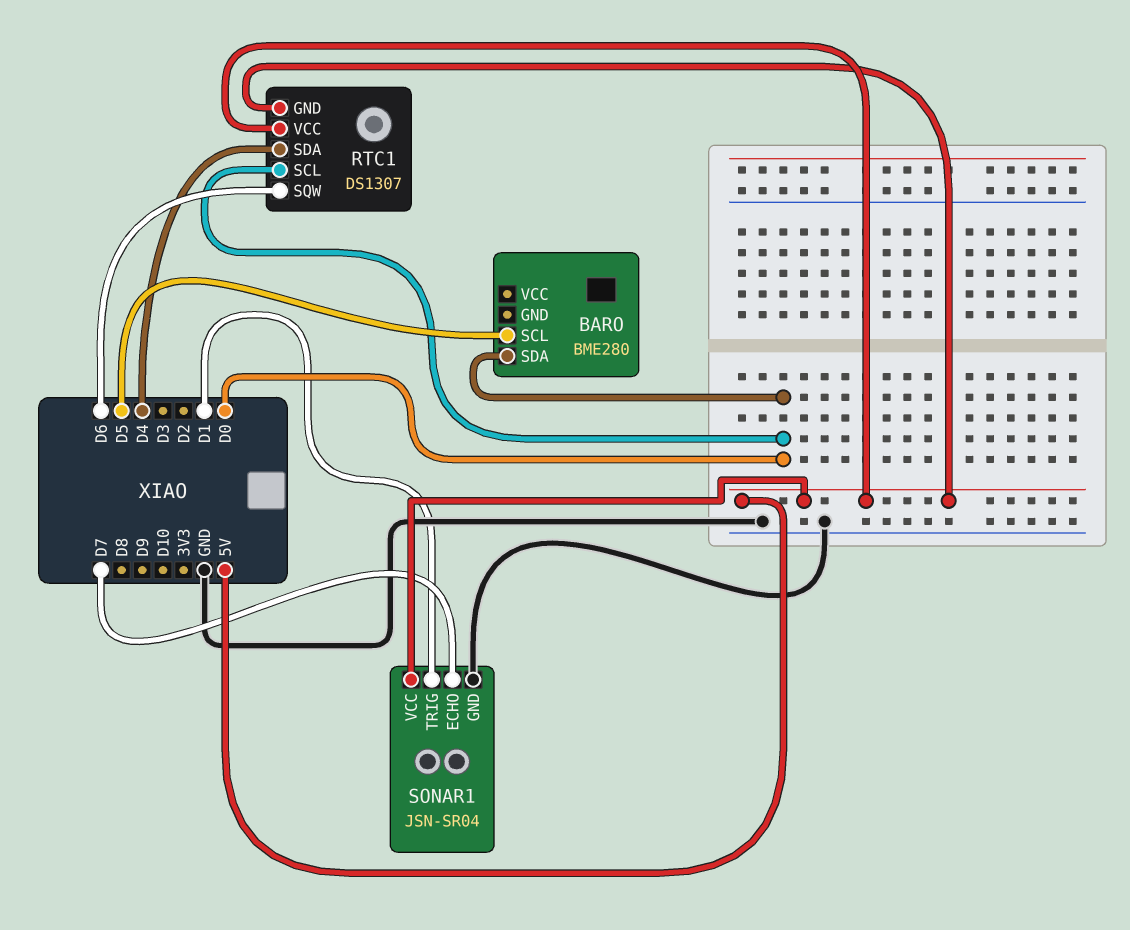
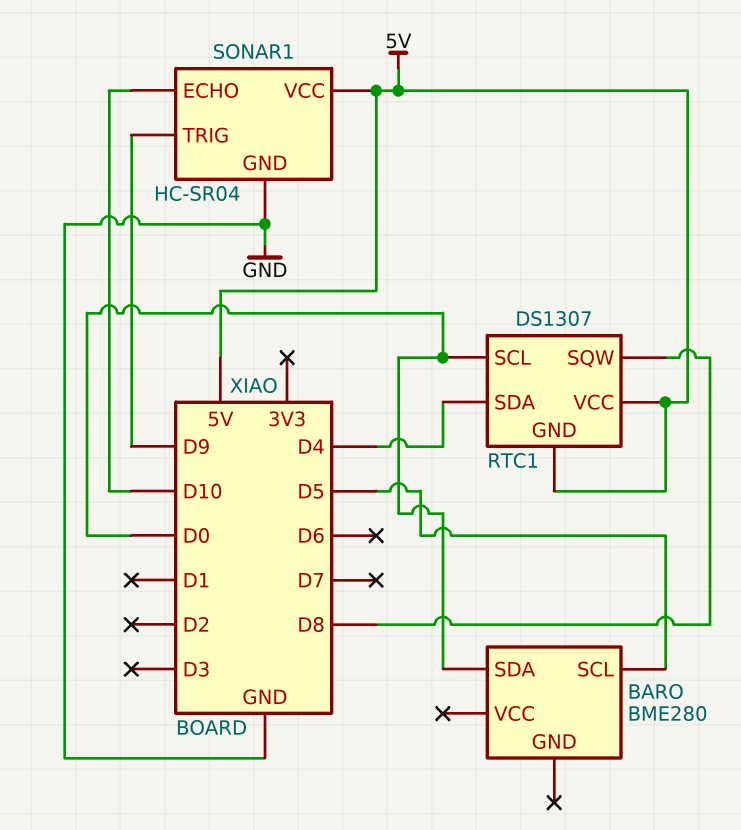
RTC1 pin SQW: D6 -> D8
SONAR1: JSN-SR04 -> HC-SR04
SONAR1 pin ECHO: D7 -> D10
SONAR1 pin TRIG: D1 -> D9

